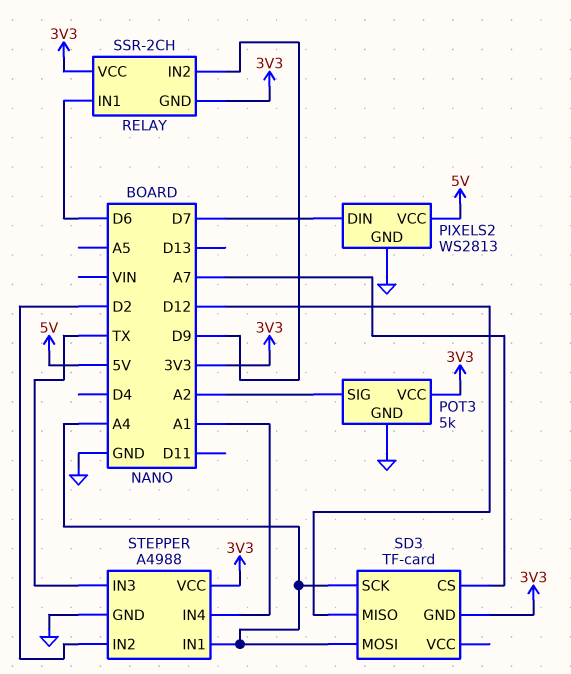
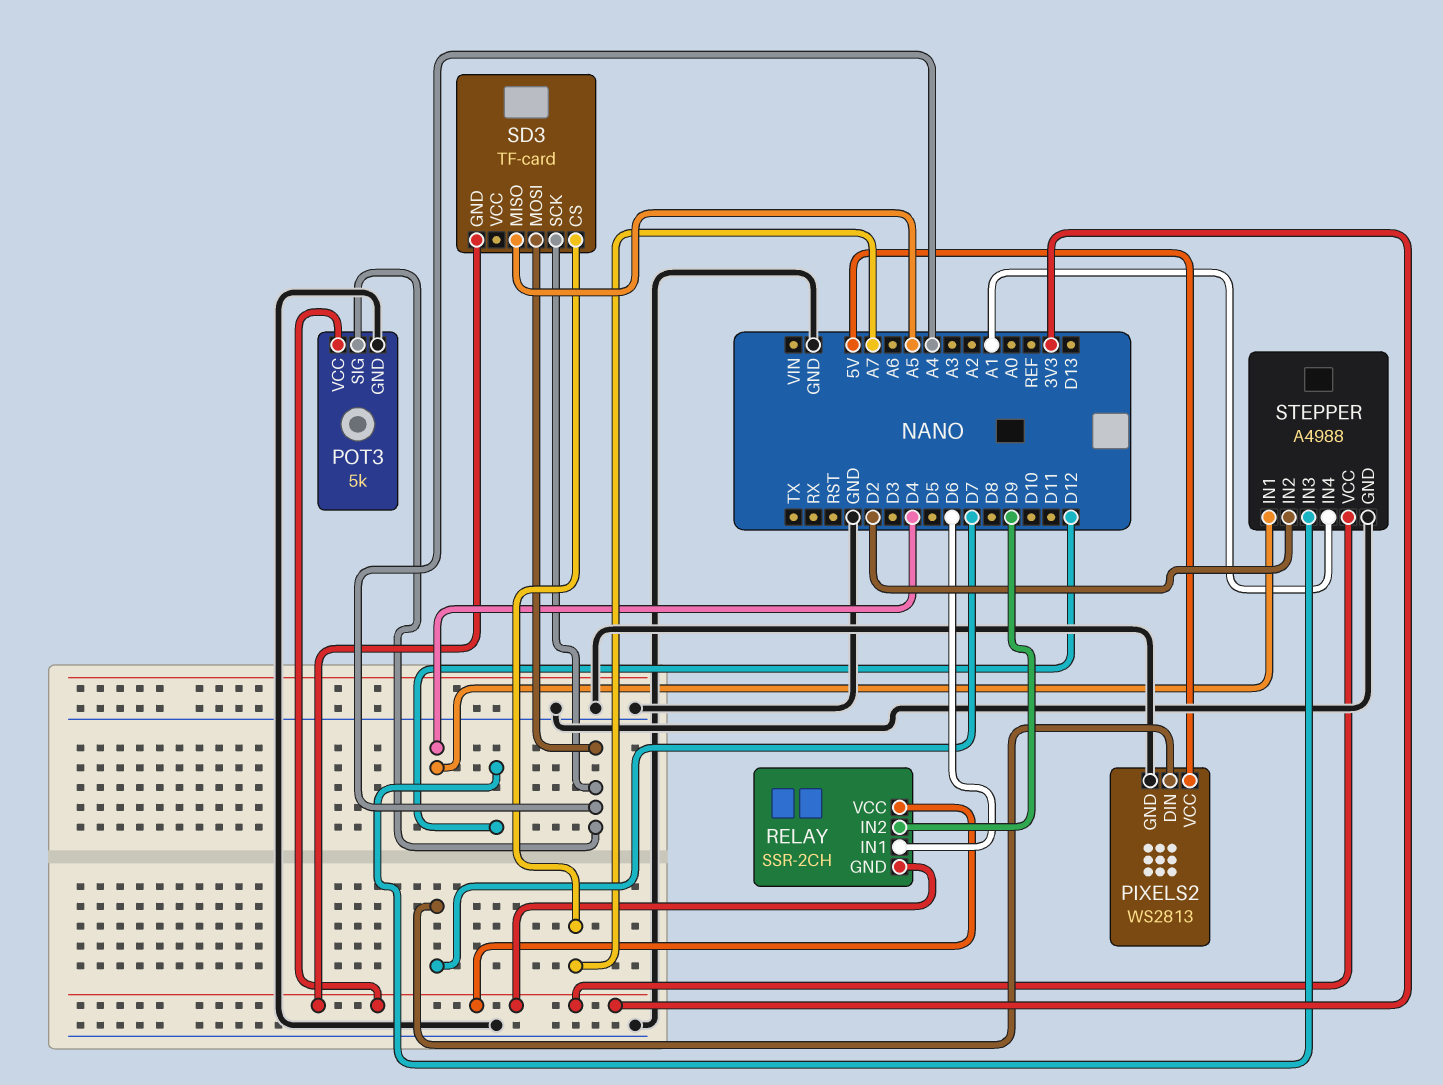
POT3 pin SIG: A2 -> A4
SD3 pin MISO: D12 -> A5
STEPPER pin IN1: A4 -> D4
STEPPER pin IN3: TX -> D12

